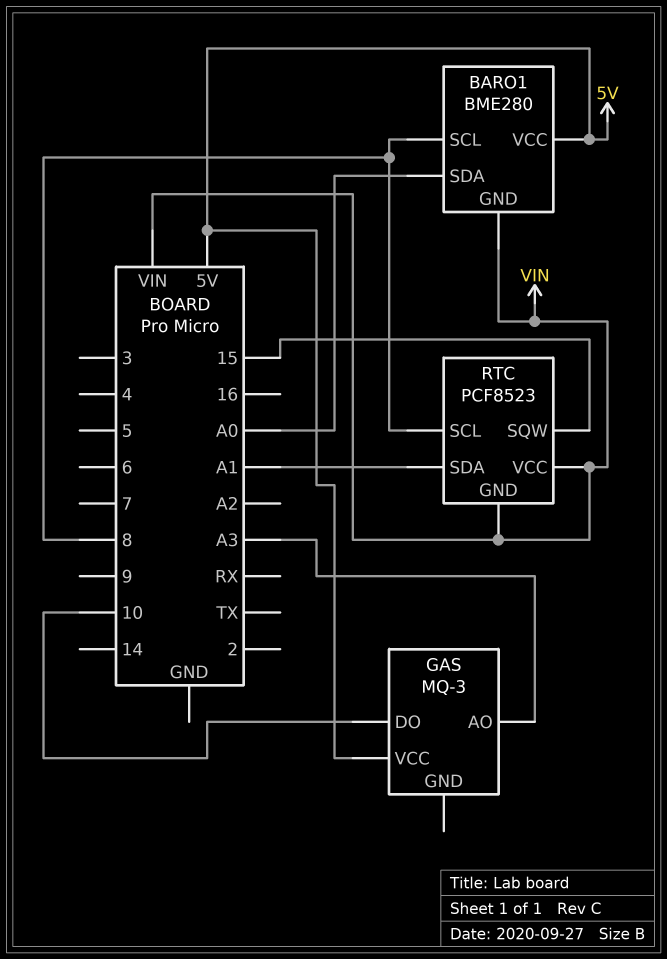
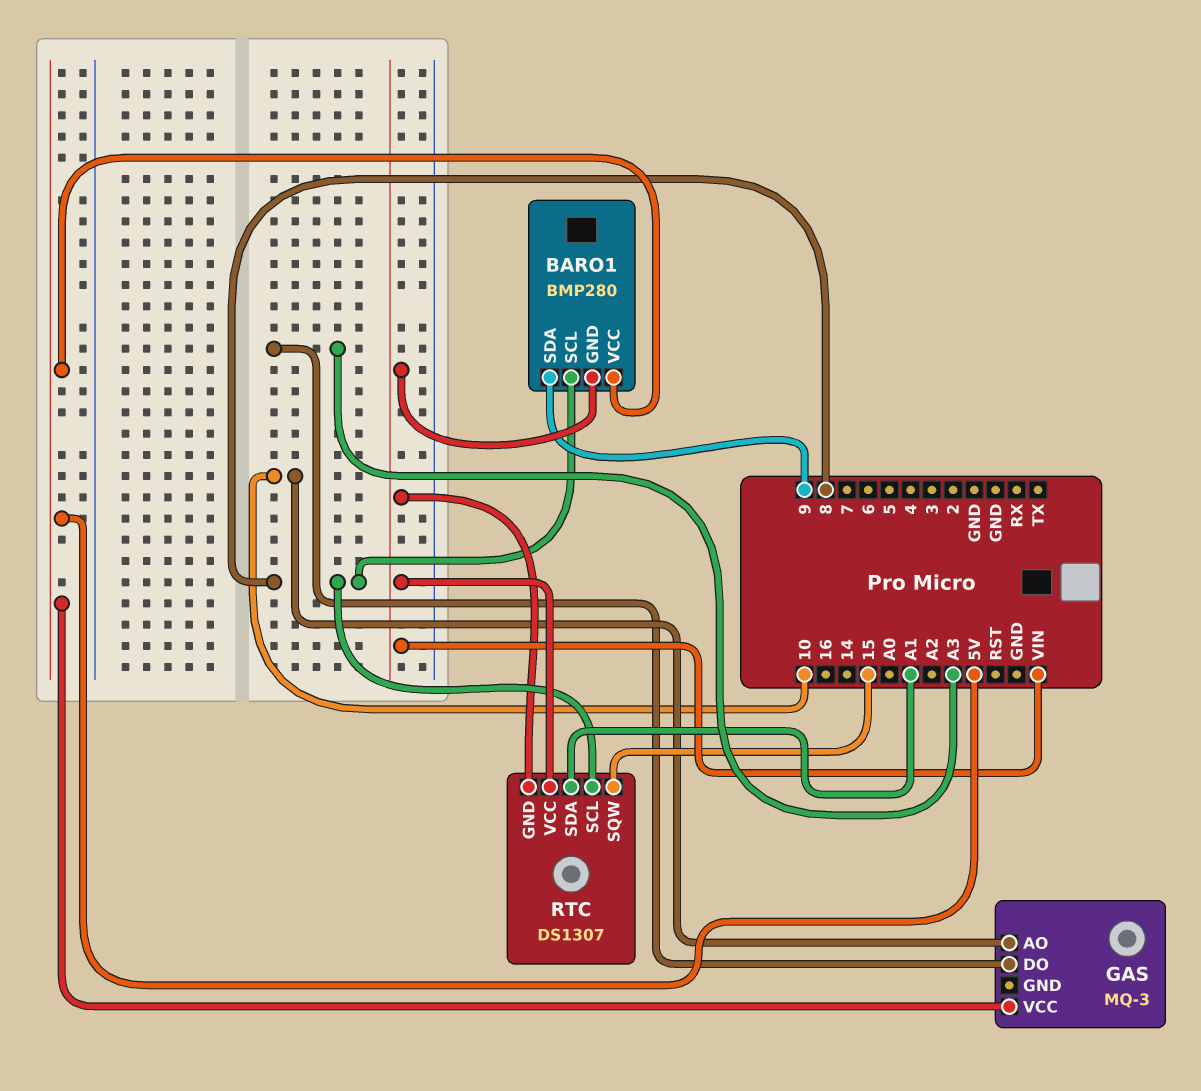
BARO1: BME280 -> BMP280
BARO1 pin SDA: A0 -> 9
GAS pin AO: A3 -> 10
GAS pin DO: 10 -> A3
RTC: PCF8523 -> DS1307

